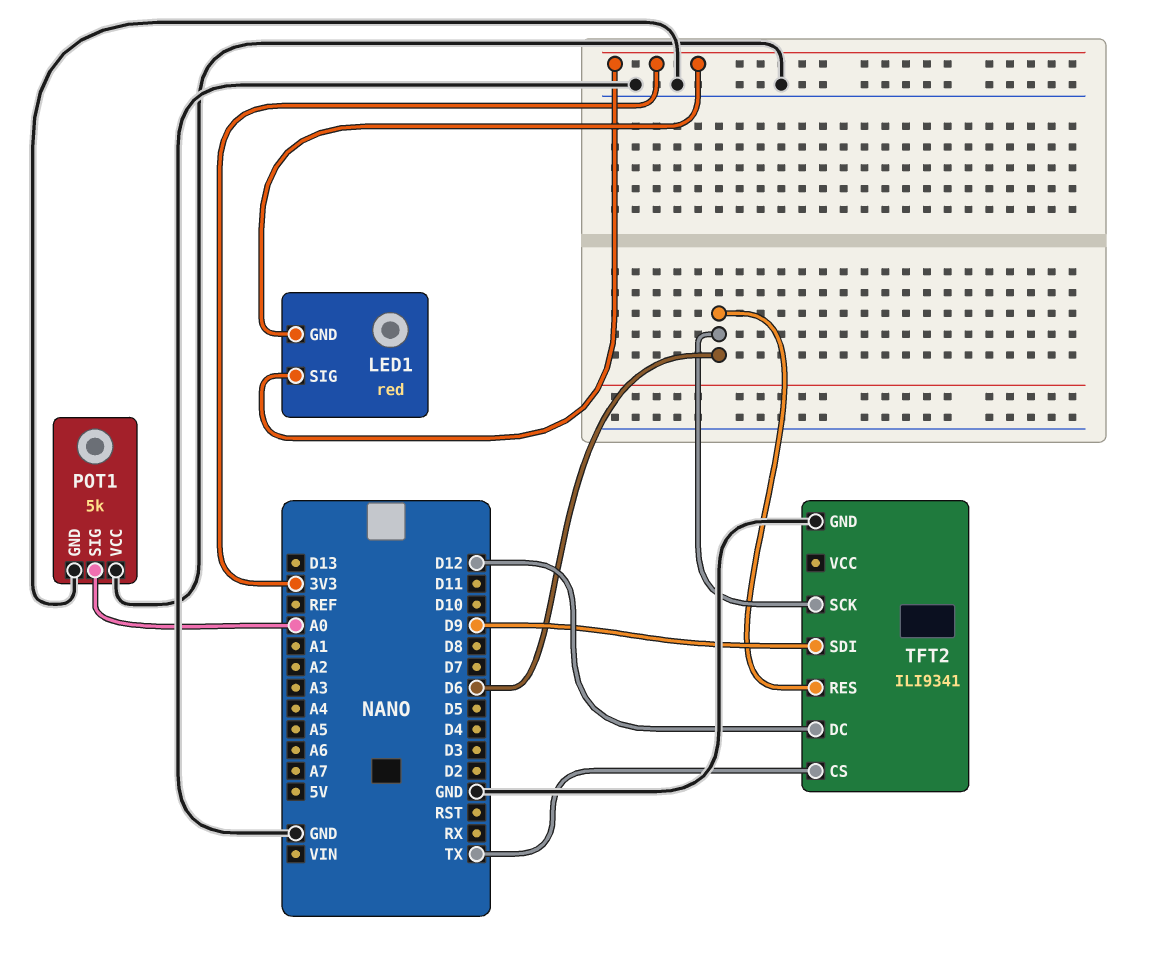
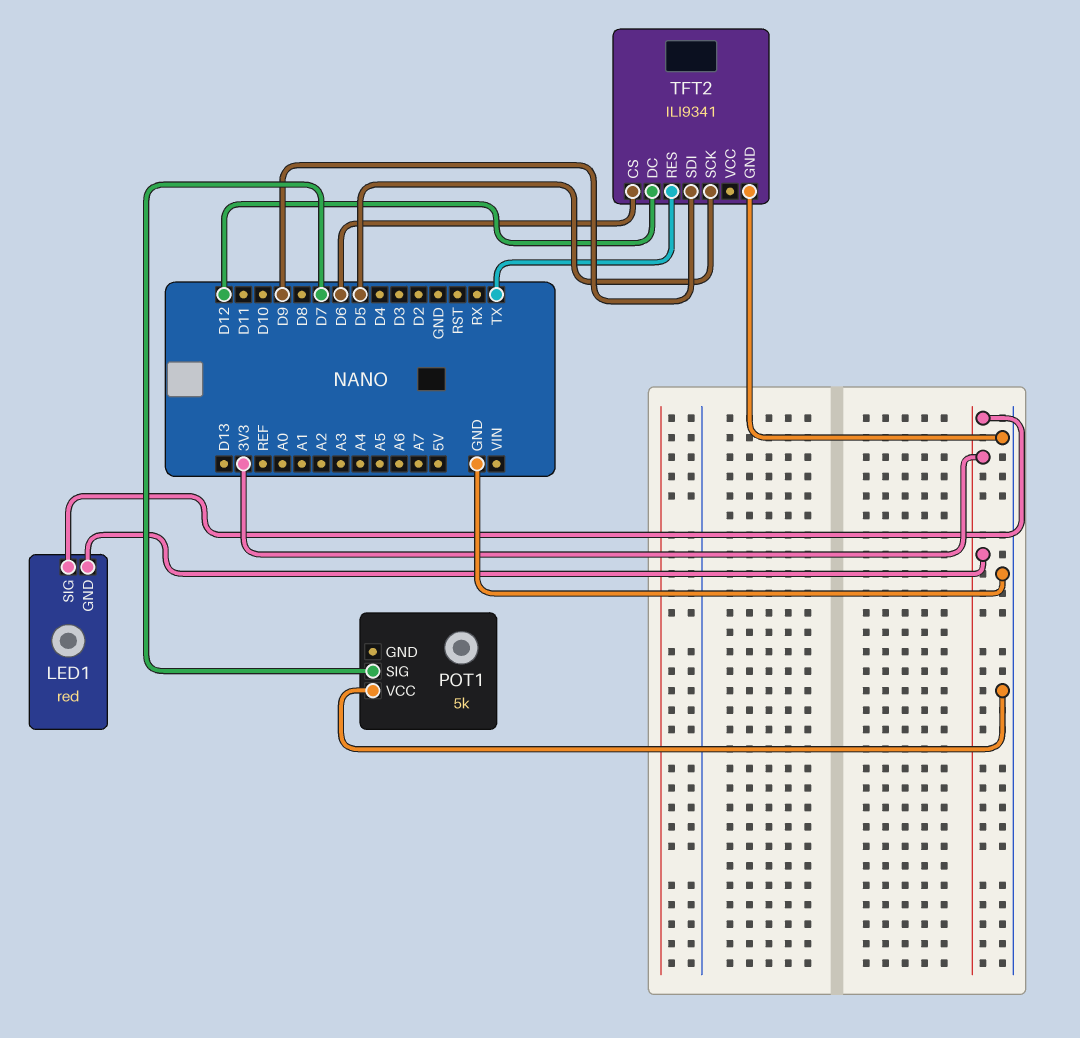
POT1 pin GND: GND -> none
POT1 pin SIG: A0 -> D7
TFT2 pin CS: TX -> D6
TFT2 pin RES: D6 -> TX
TFT2 pin SCK: D6 -> D5

